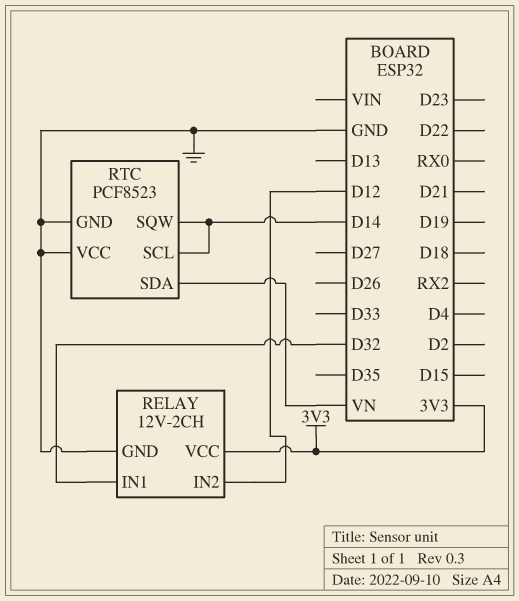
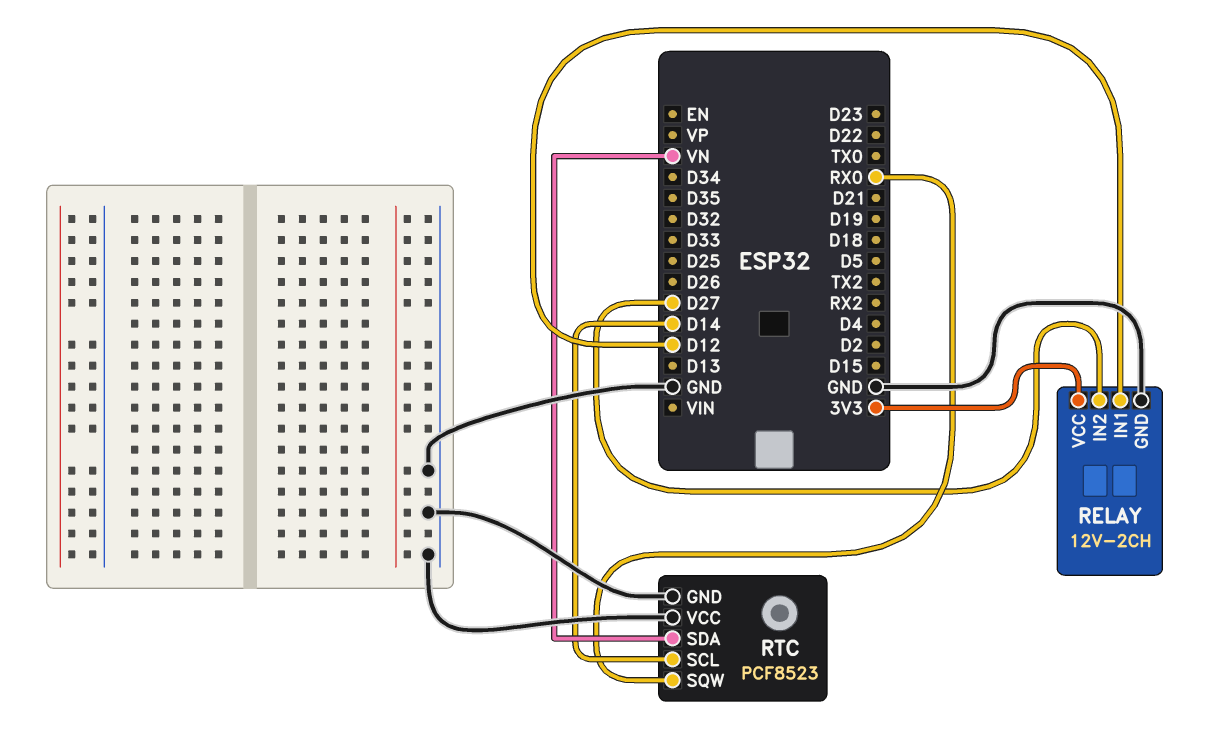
RELAY pin IN1: D32 -> D12
RELAY pin IN2: D12 -> D27
RTC pin SQW: D14 -> RX0

